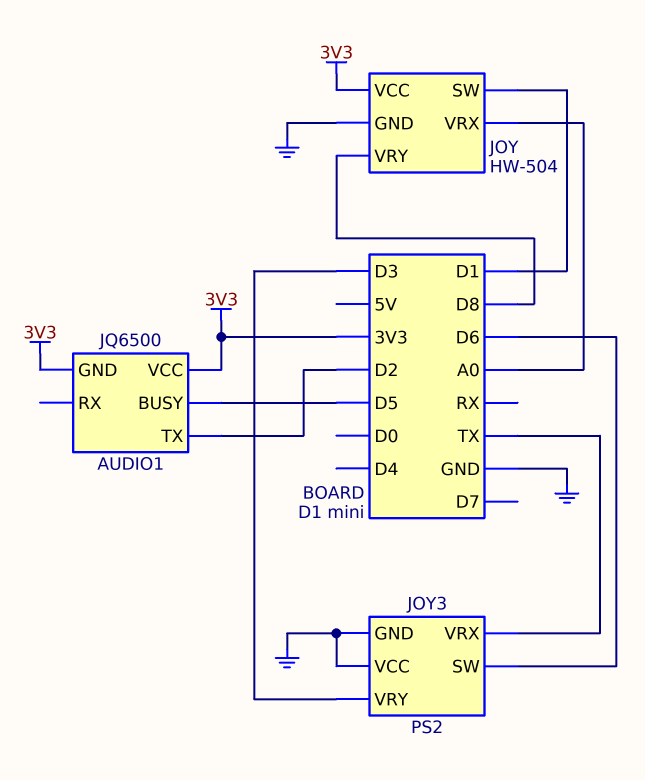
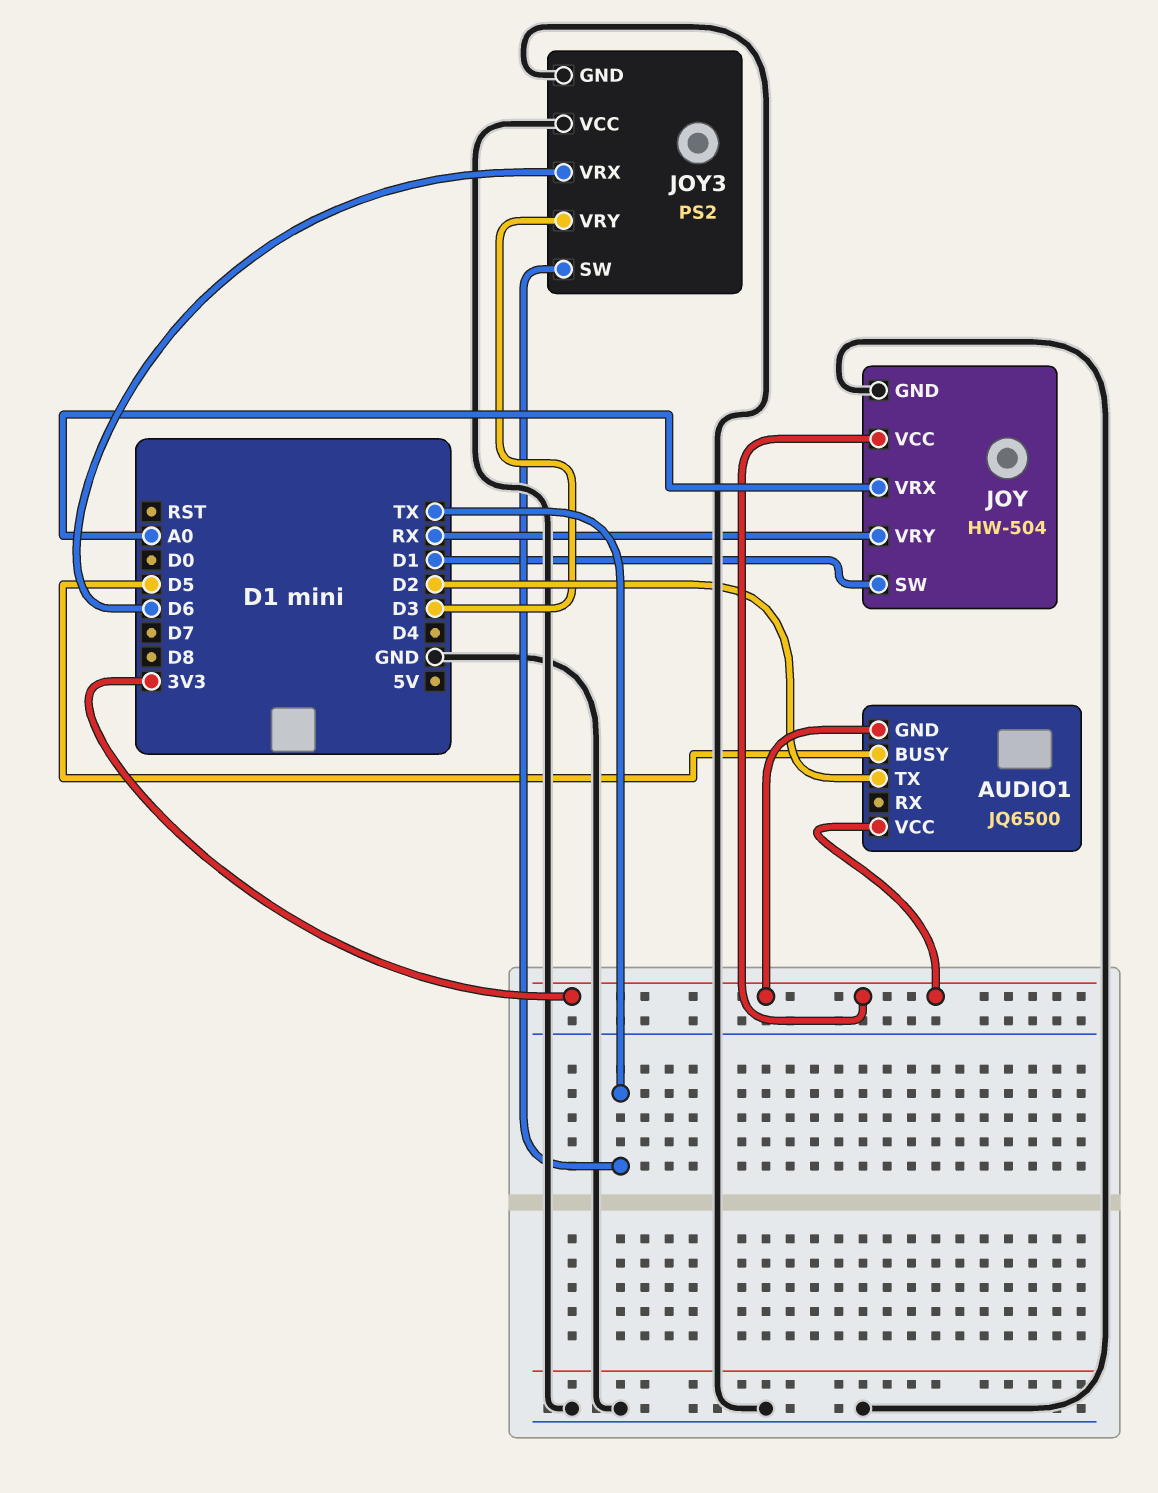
JOY pin VRY: D8 -> RX
JOY3 pin SW: D6 -> TX
JOY3 pin VRX: TX -> D6

